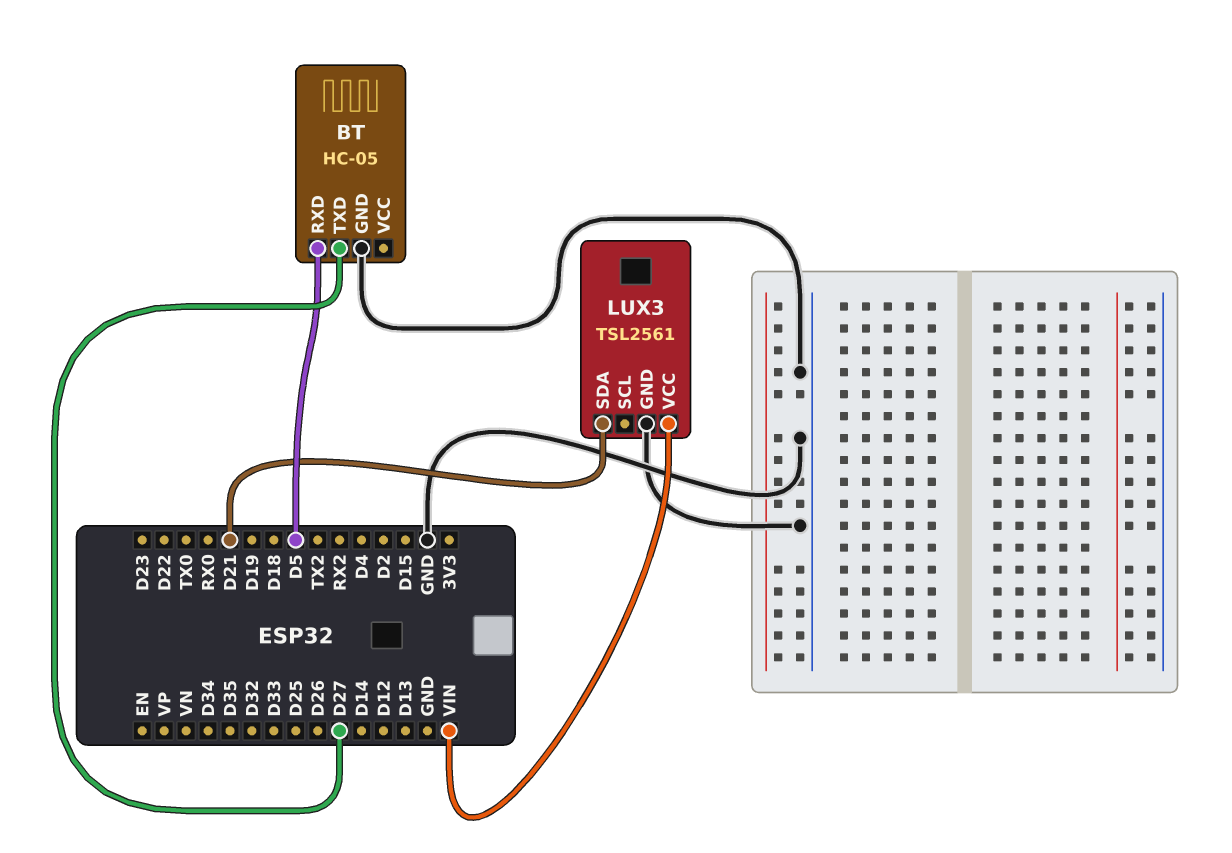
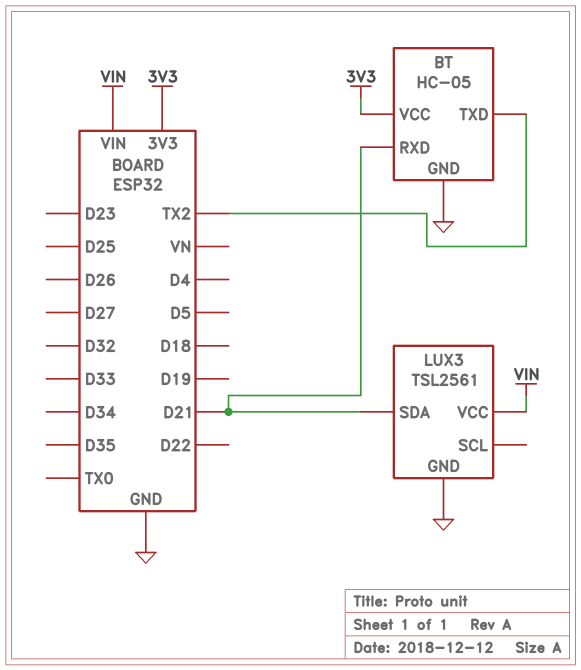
BT pin RXD: D5 -> D21
BT pin TXD: D27 -> TX2
BT pin VCC: none -> 3V3

